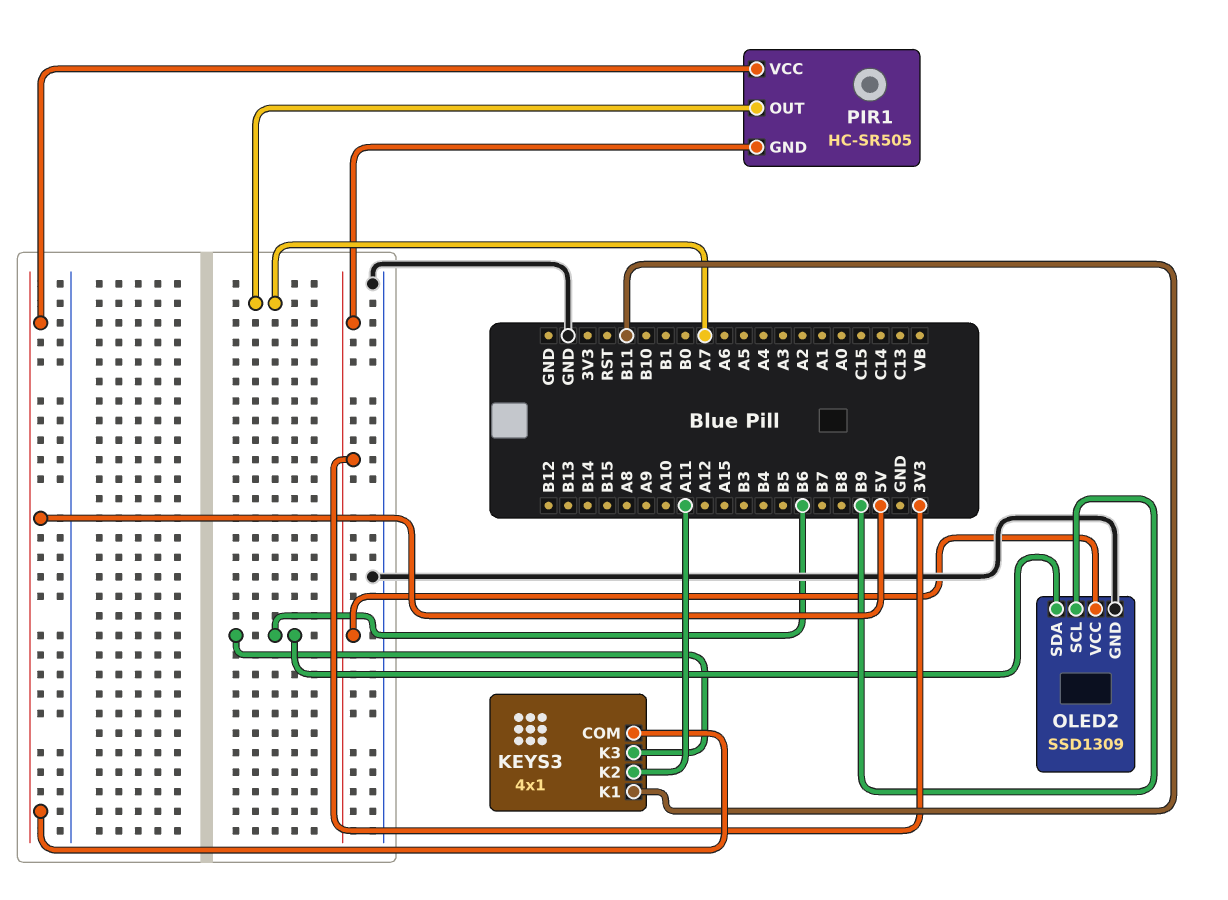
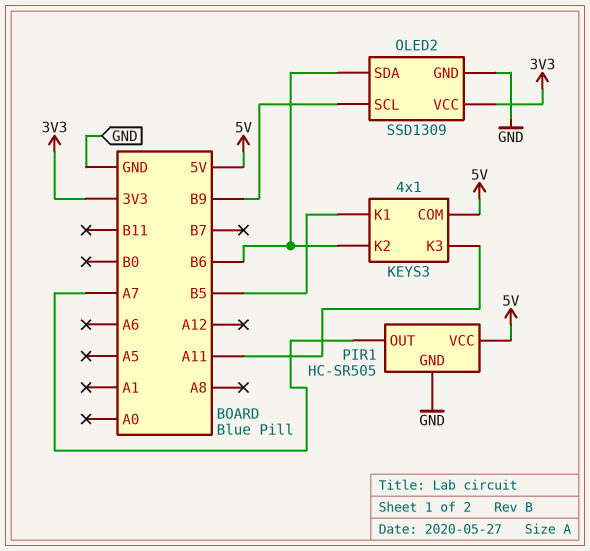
KEYS3 pin K1: B11 -> B5
KEYS3 pin K2: A11 -> B6
KEYS3 pin K3: B6 -> A11
PIR1 pin GND: 3V3 -> GND

